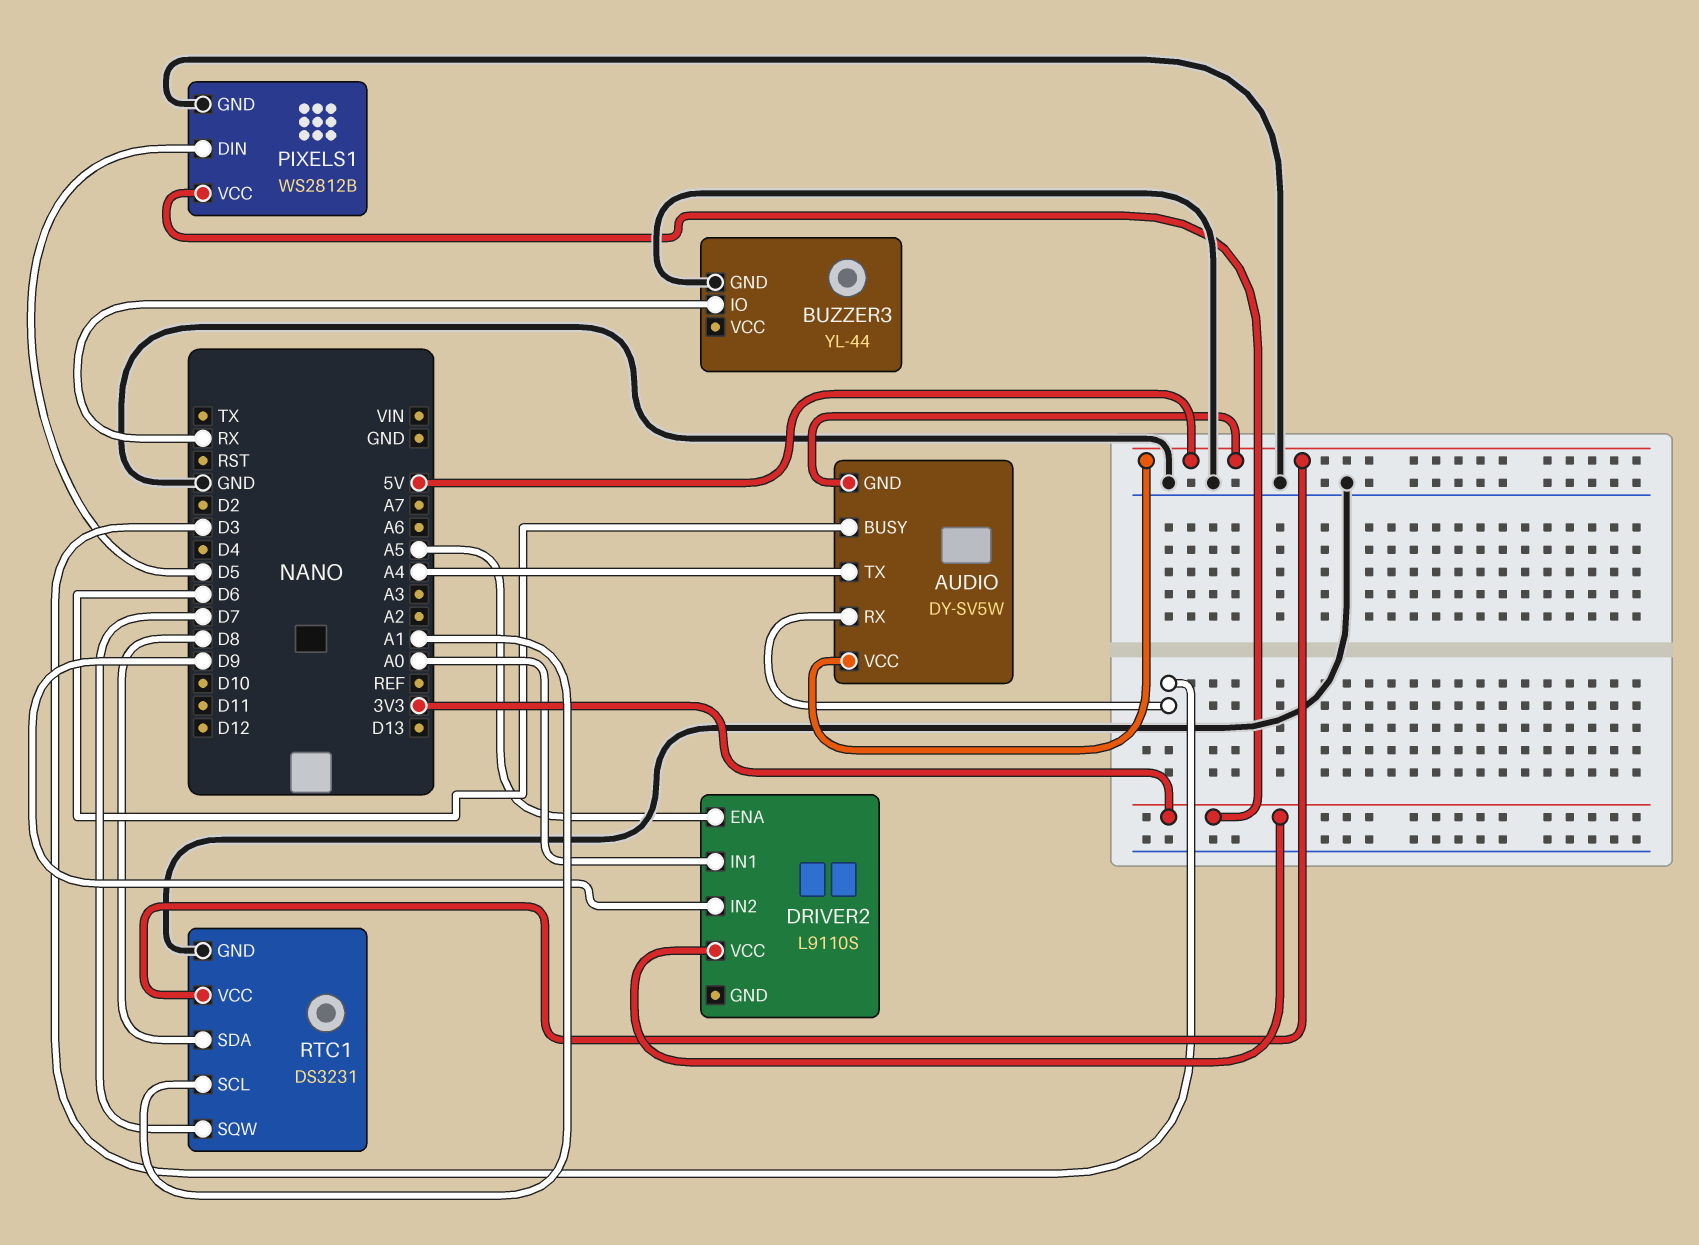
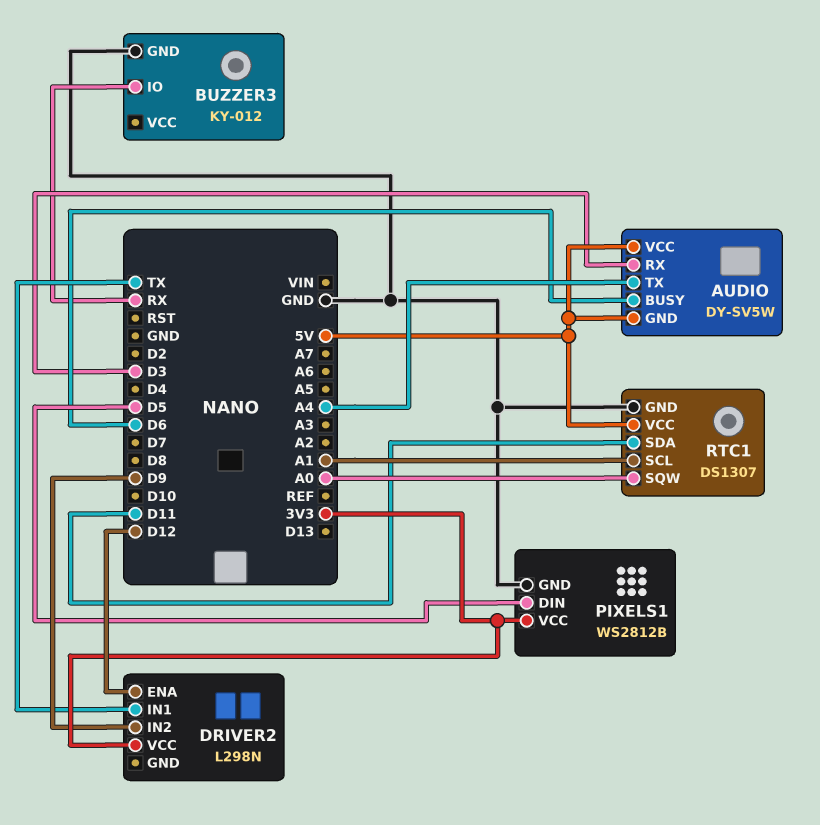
BUZZER3: YL-44 -> KY-012
DRIVER2: L9110S -> L298N
DRIVER2 pin ENA: A5 -> D12
DRIVER2 pin IN1: A0 -> TX
RTC1: DS3231 -> DS1307
RTC1 pin SDA: D8 -> D11
RTC1 pin SQW: D7 -> A0

